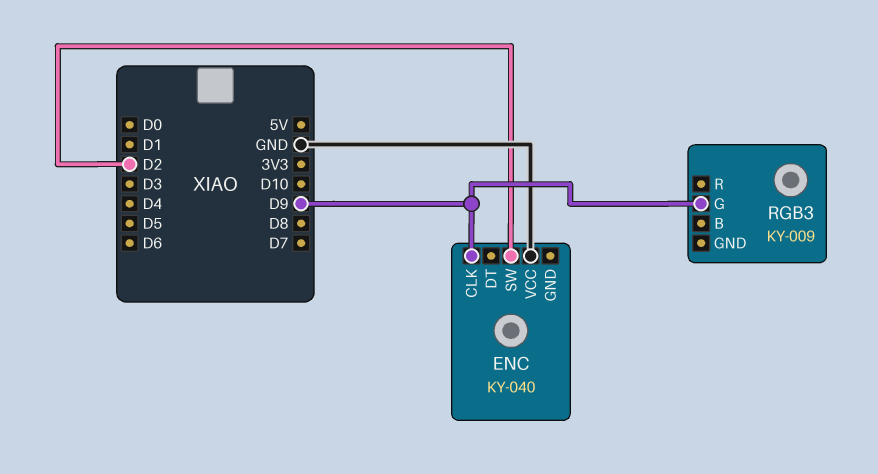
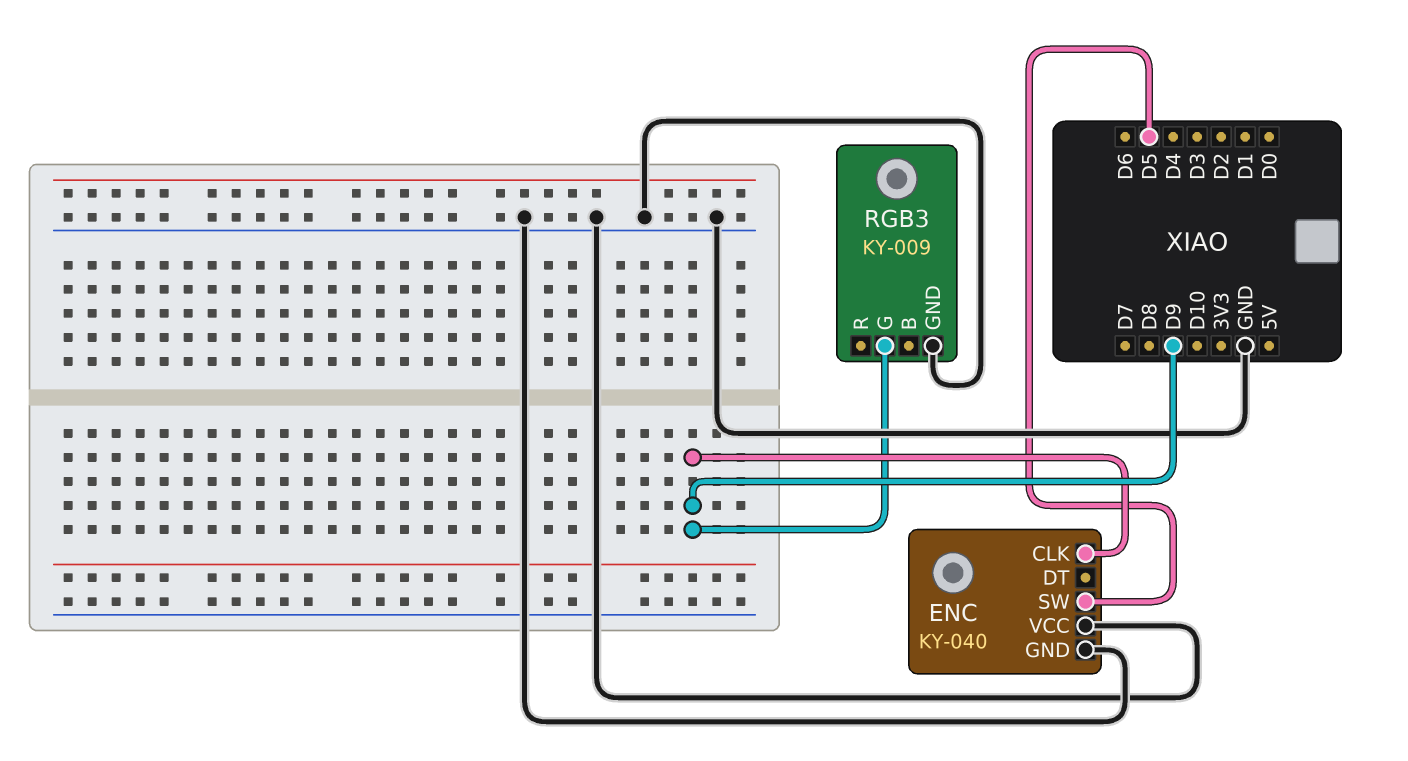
ENC pin GND: none -> GND
ENC pin SW: D2 -> D5
RGB3 pin GND: none -> GND

